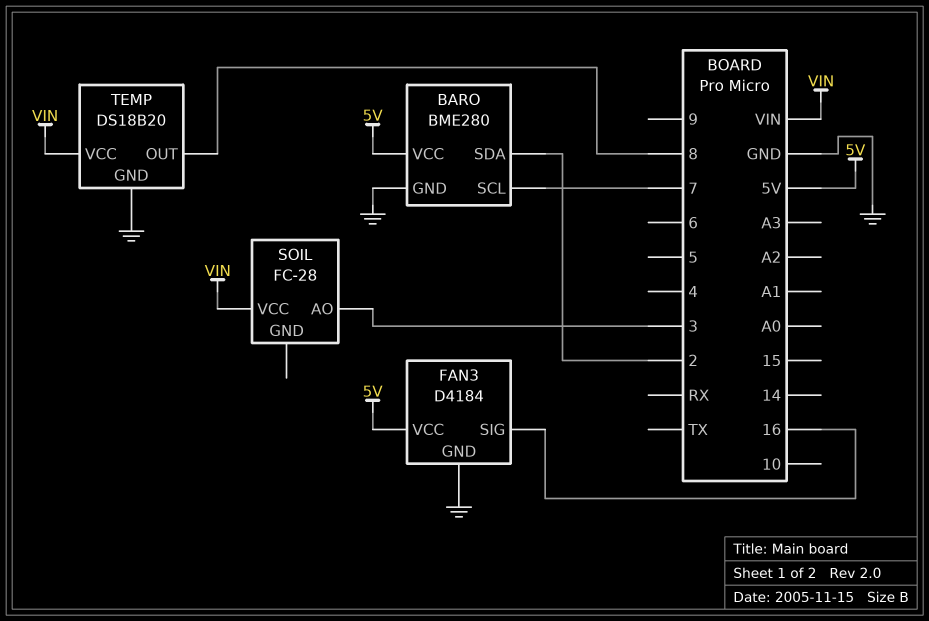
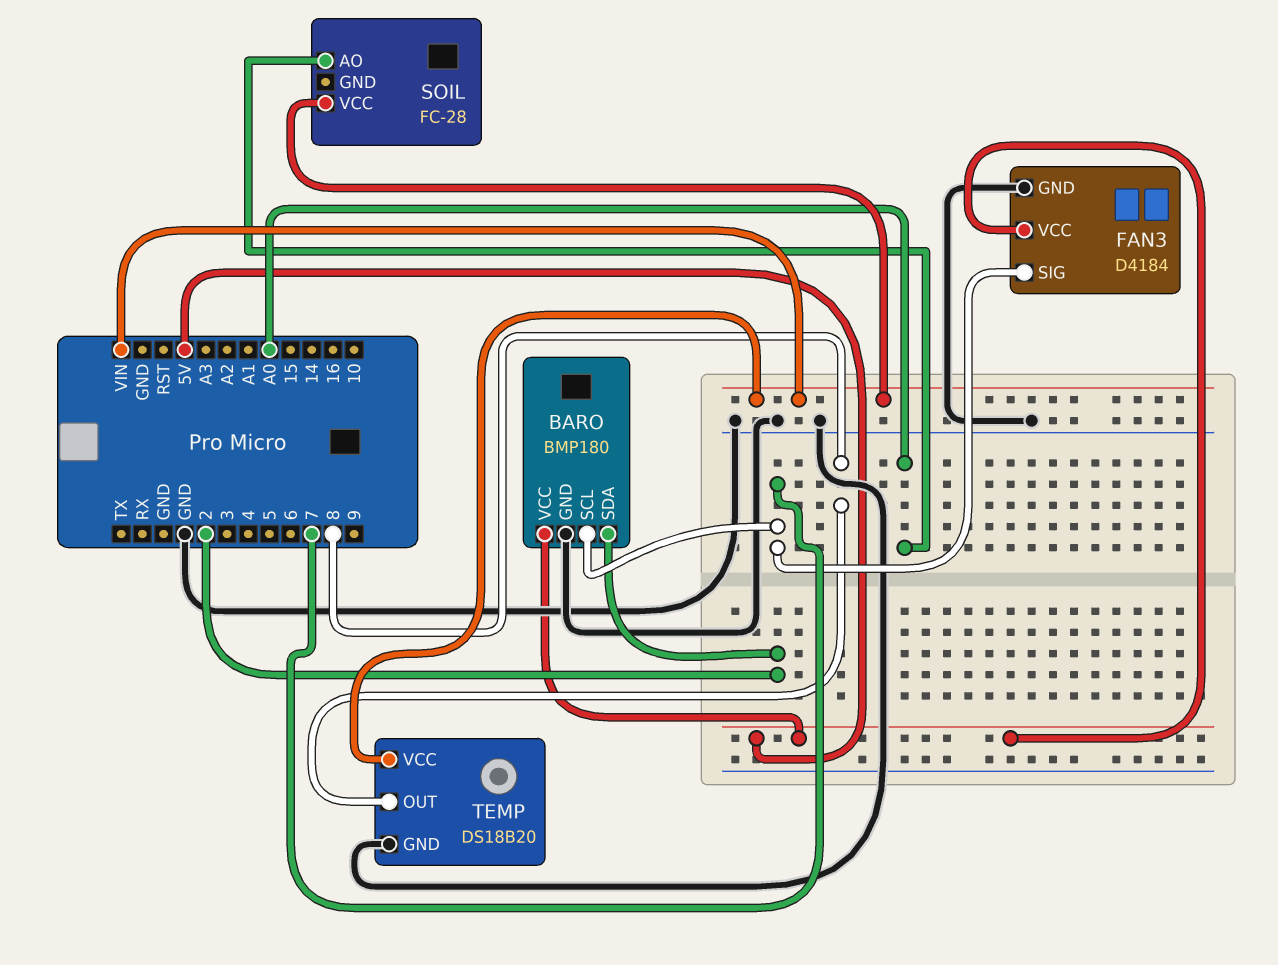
BARO: BME280 -> BMP180
FAN3 pin SIG: 16 -> 7
SOIL pin AO: 3 -> A0

